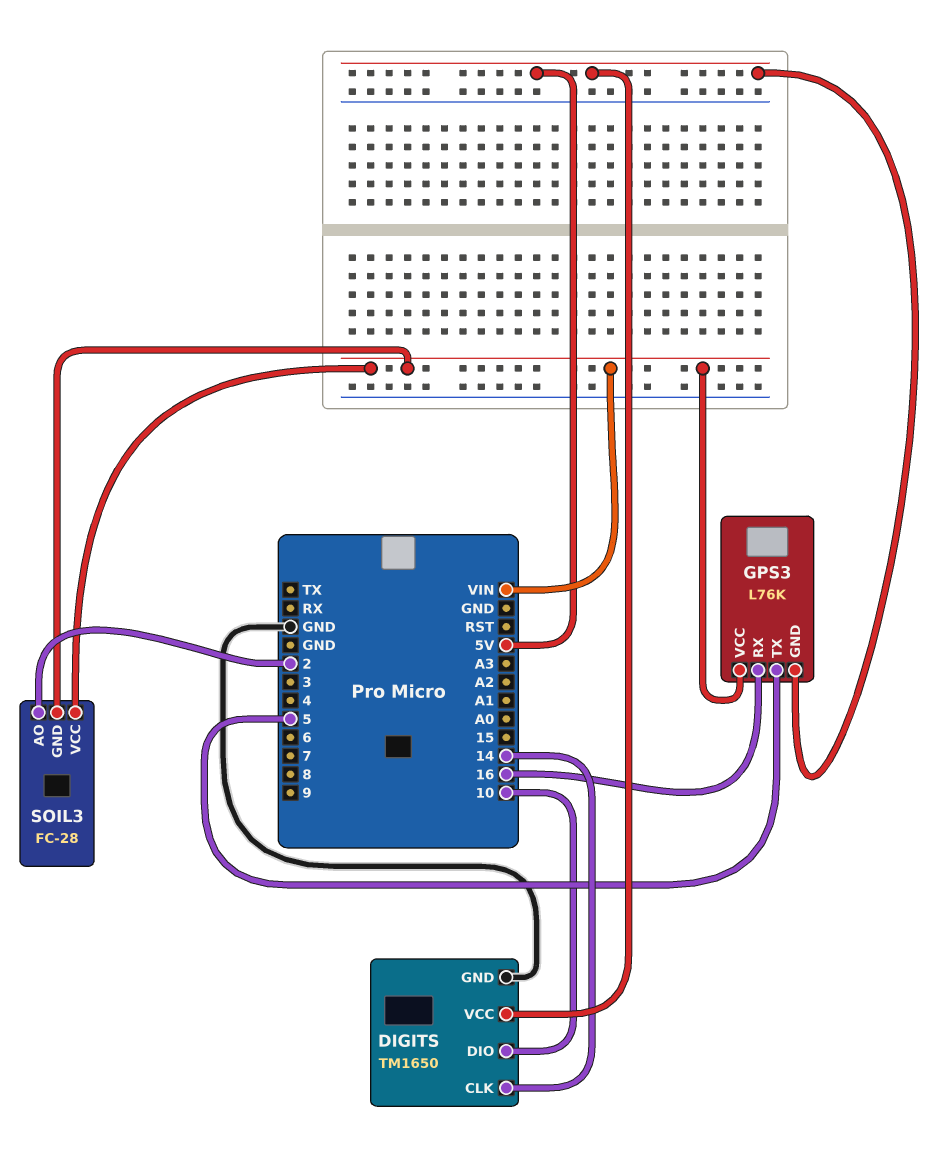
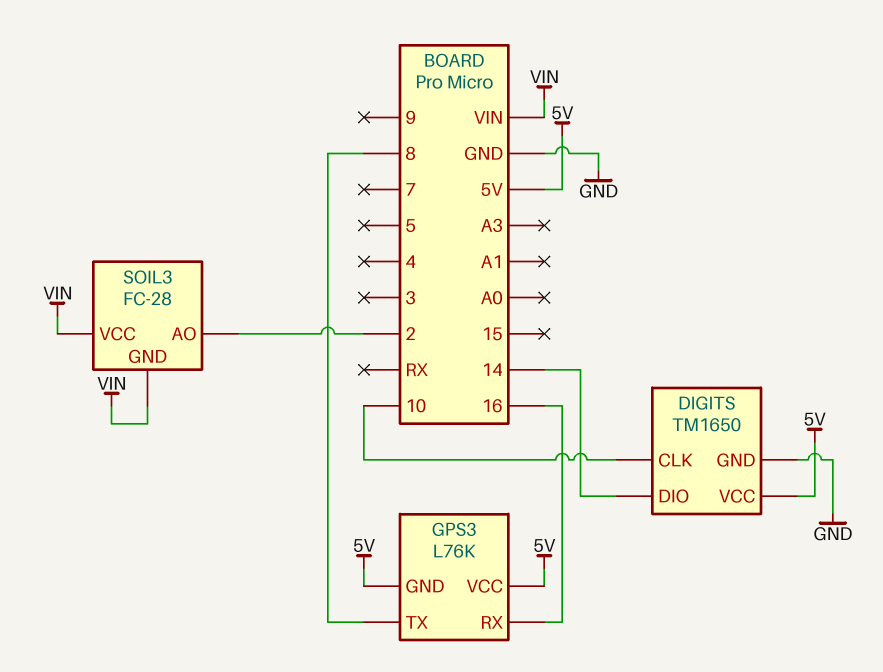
DIGITS pin CLK: 14 -> 10
DIGITS pin DIO: 10 -> 14
GPS3 pin TX: 5 -> 8
GPS3 pin VCC: VIN -> 5V

